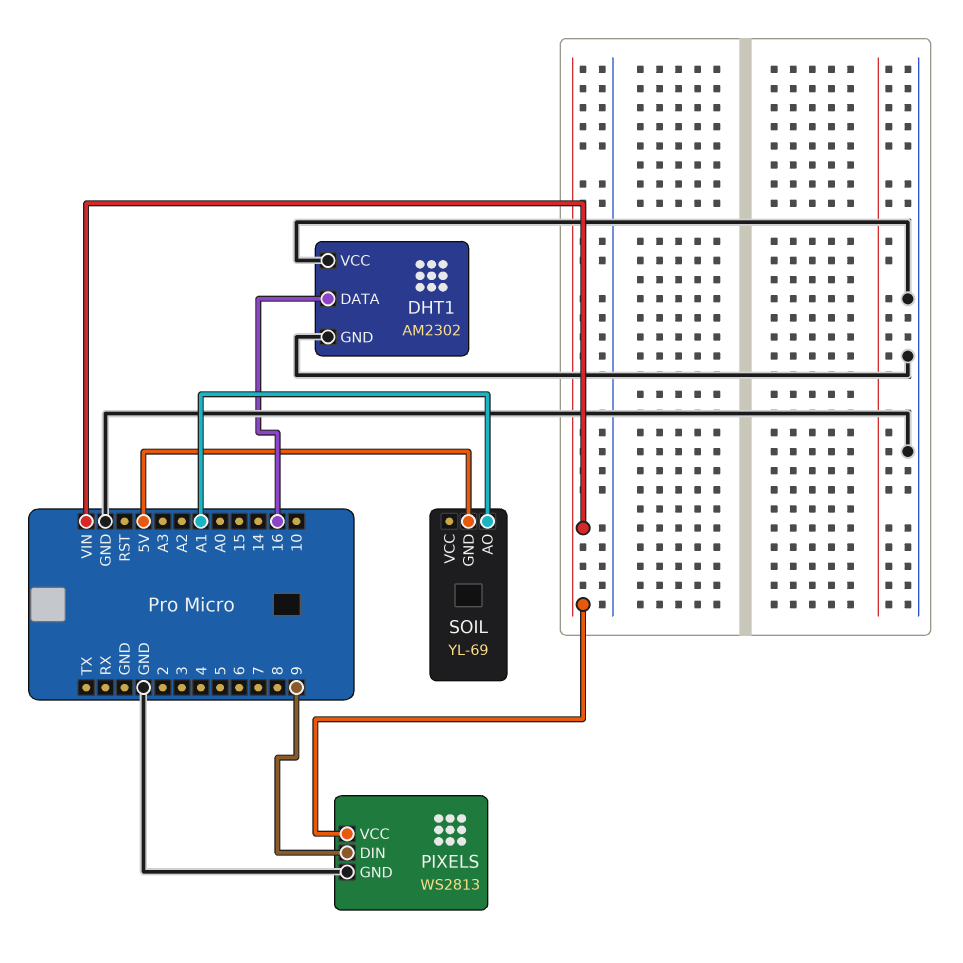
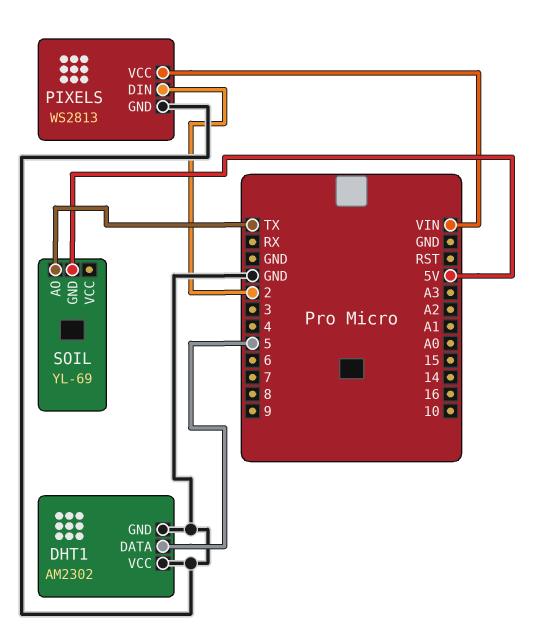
DHT1 pin DATA: 16 -> 5
PIXELS pin DIN: 9 -> 2
SOIL pin AO: A1 -> TX

